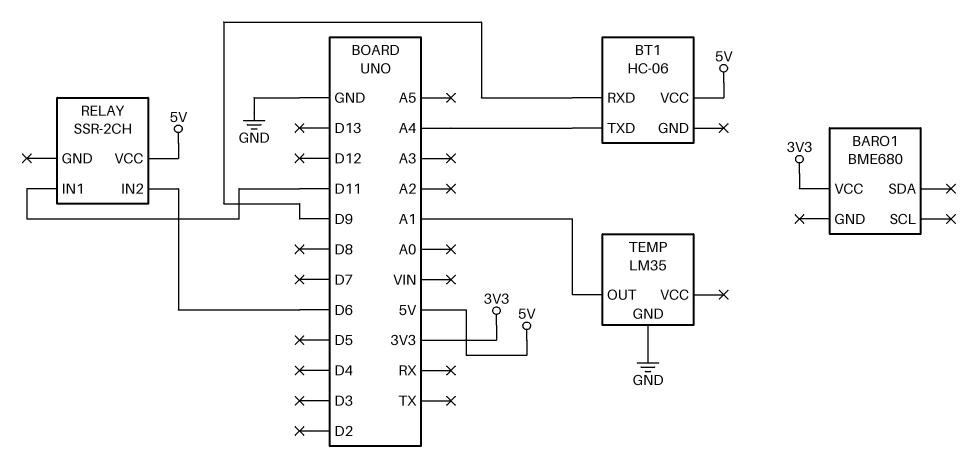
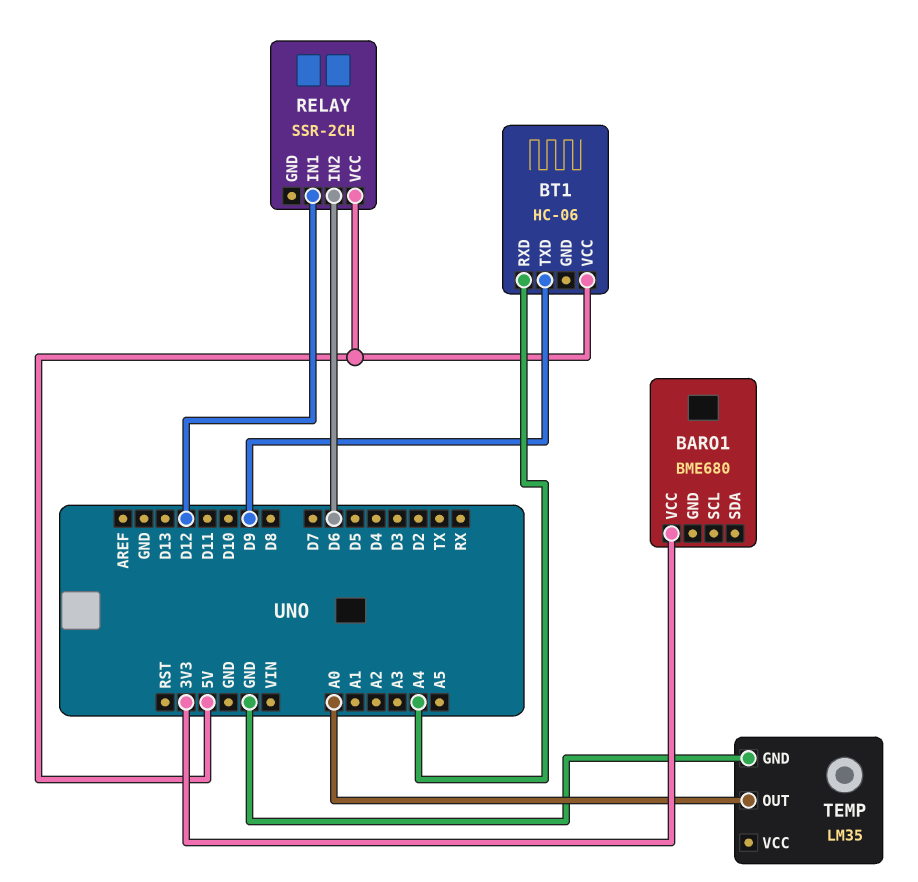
BT1 pin RXD: D9 -> A4
BT1 pin TXD: A4 -> D9
RELAY pin IN1: D11 -> D12
TEMP pin OUT: A1 -> A0

